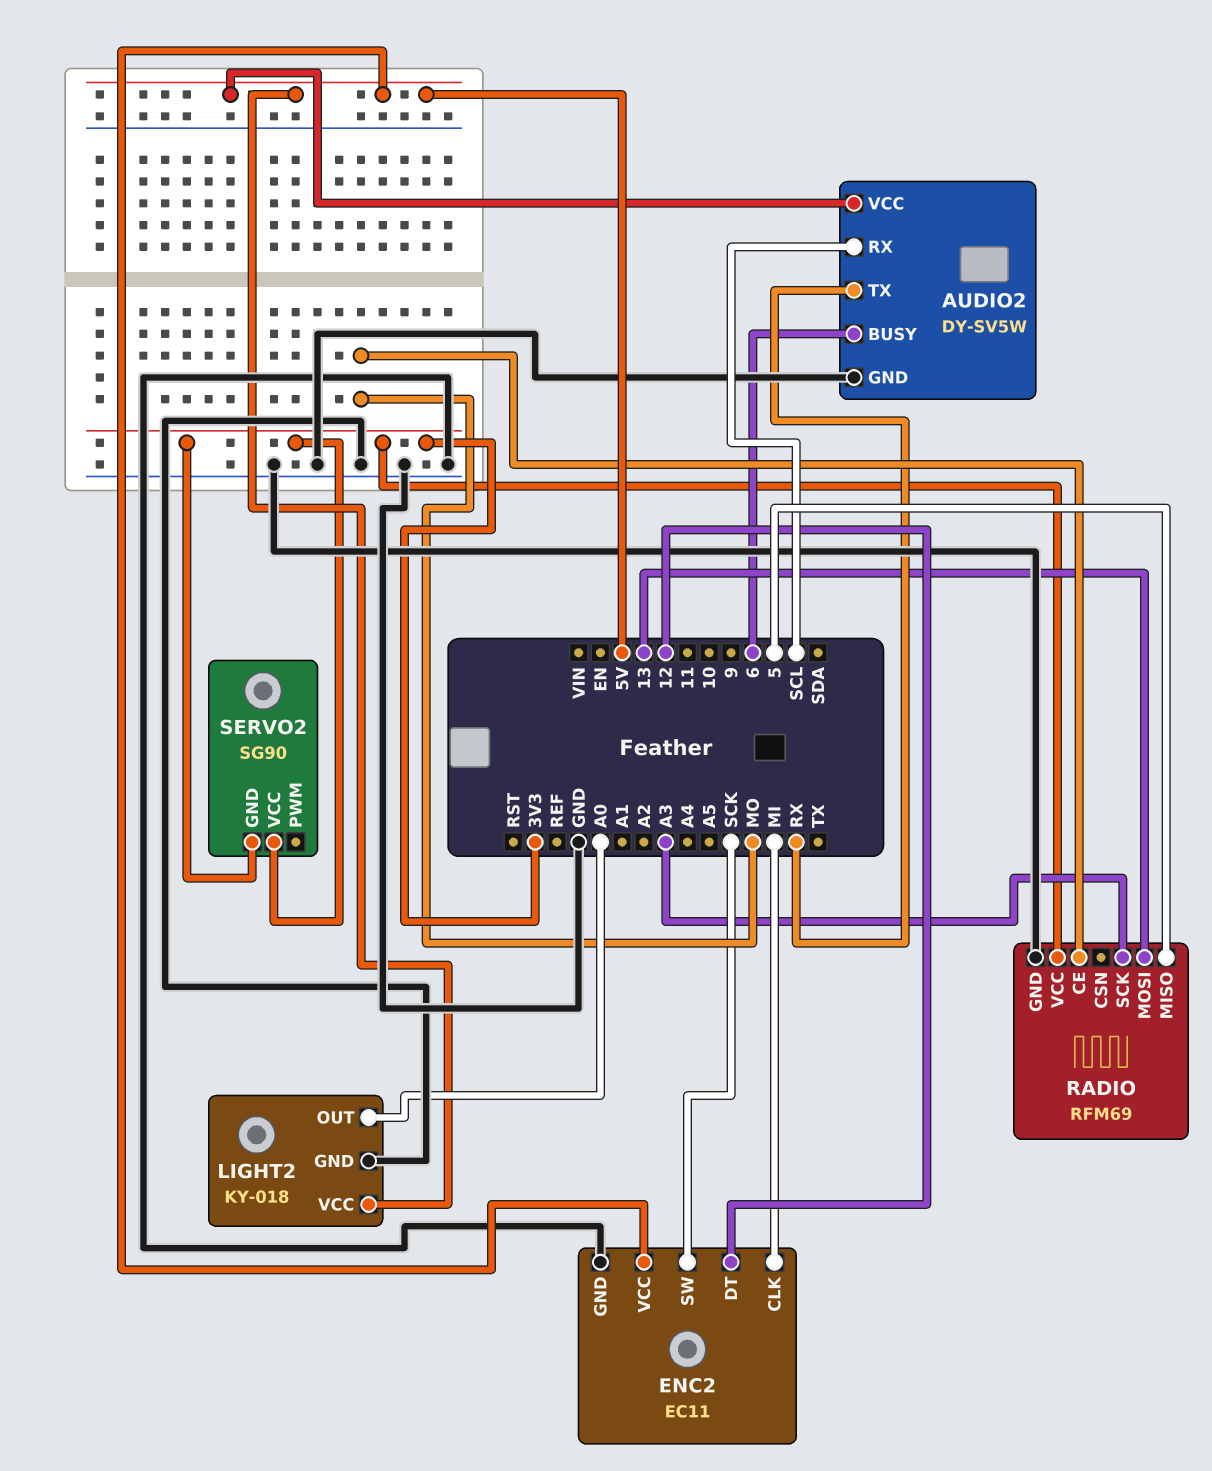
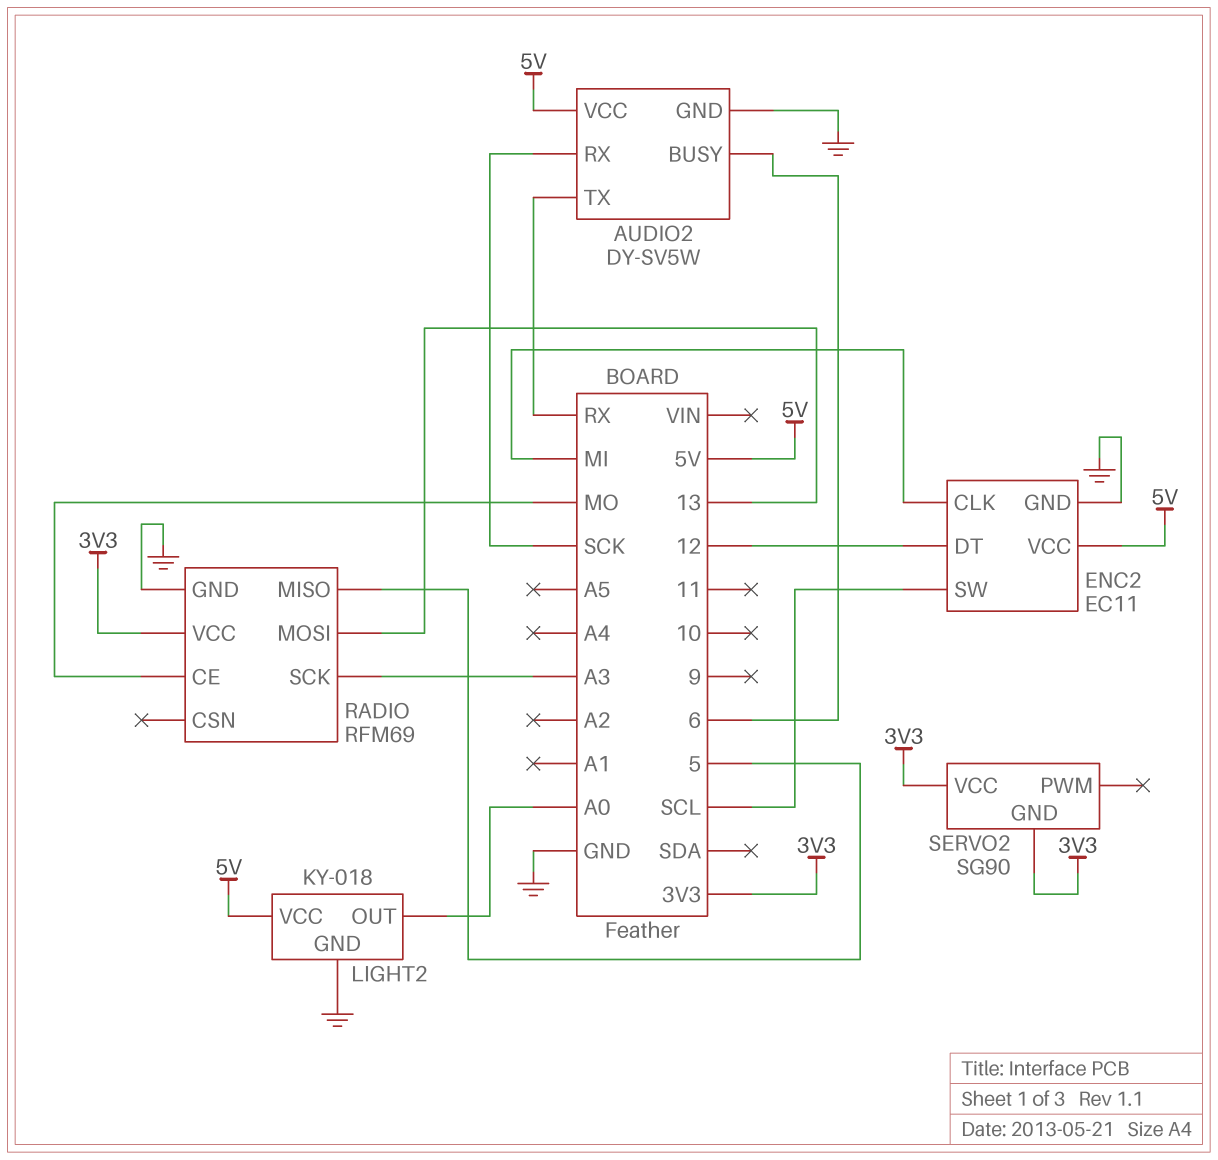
AUDIO2 pin RX: SCL -> SCK
ENC2 pin SW: SCK -> SCL

